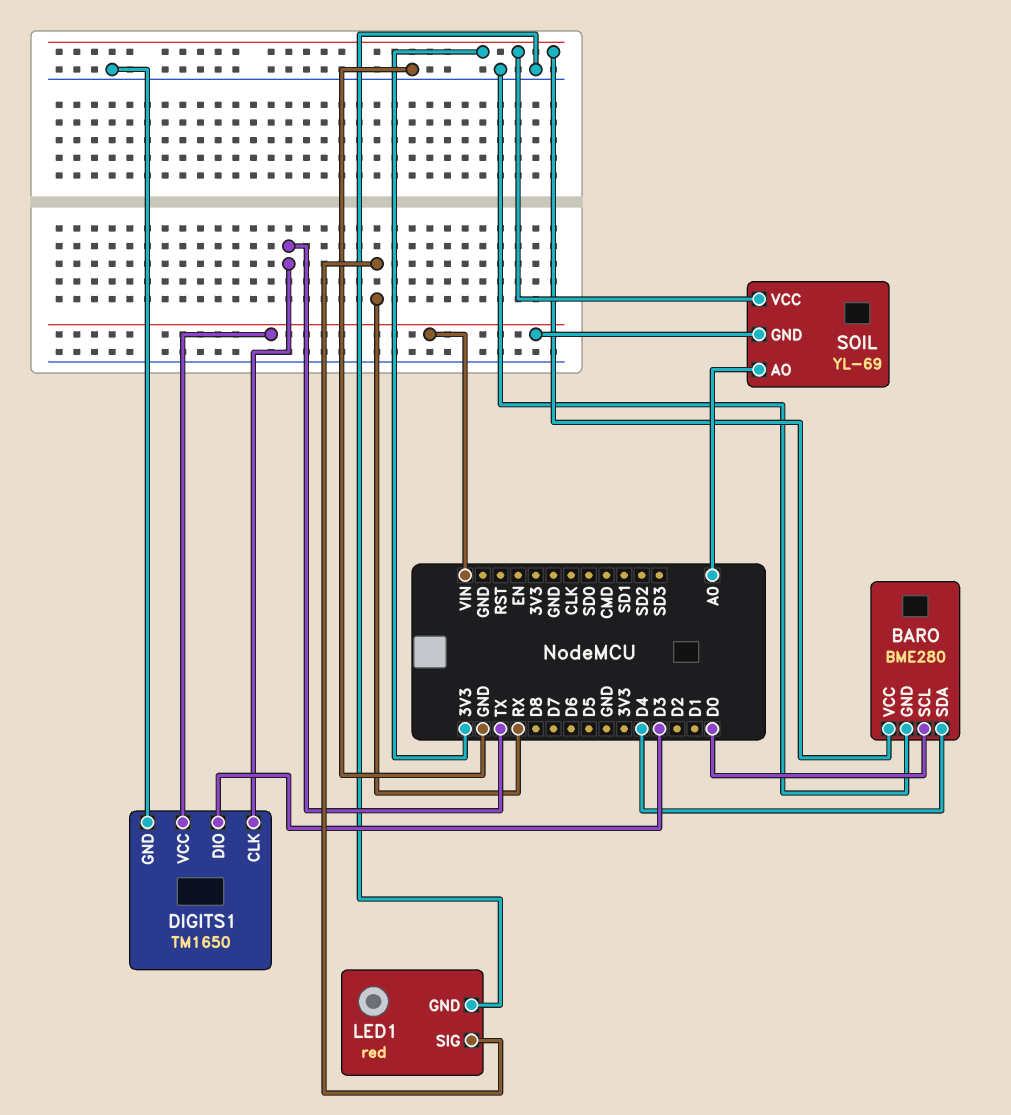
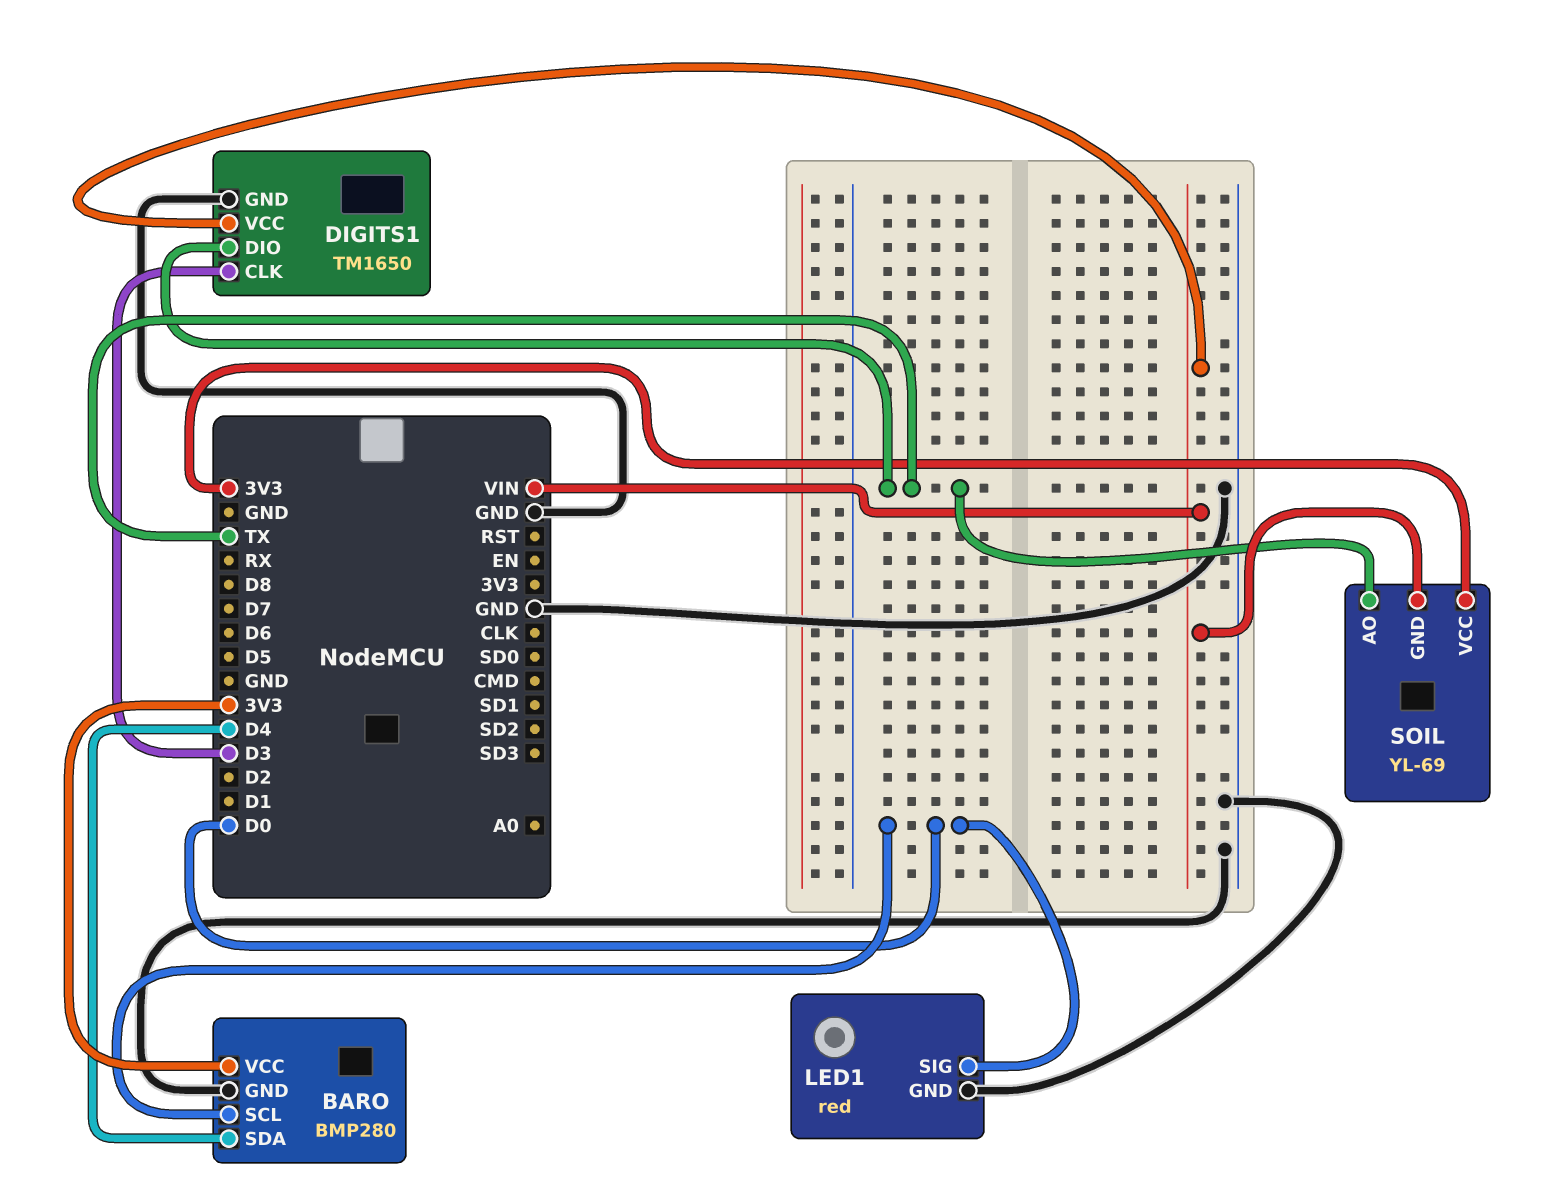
BARO: BME280 -> BMP280
DIGITS1 pin CLK: TX -> D3
DIGITS1 pin DIO: D3 -> TX
LED1 pin SIG: RX -> D0
SOIL pin AO: A0 -> TX

